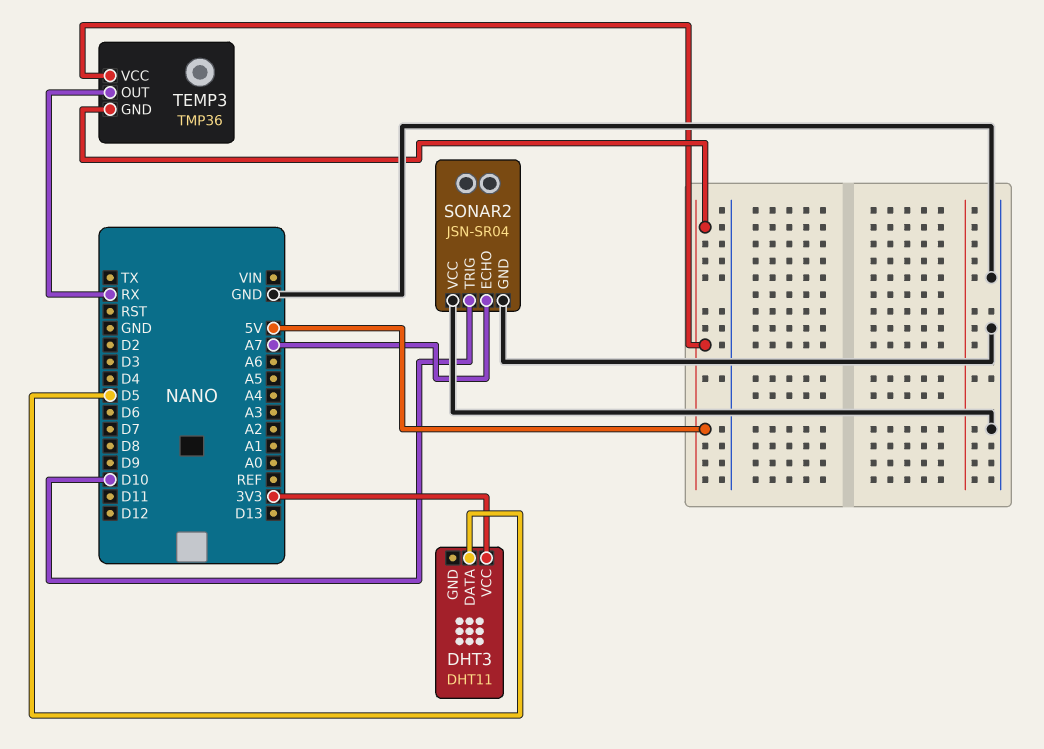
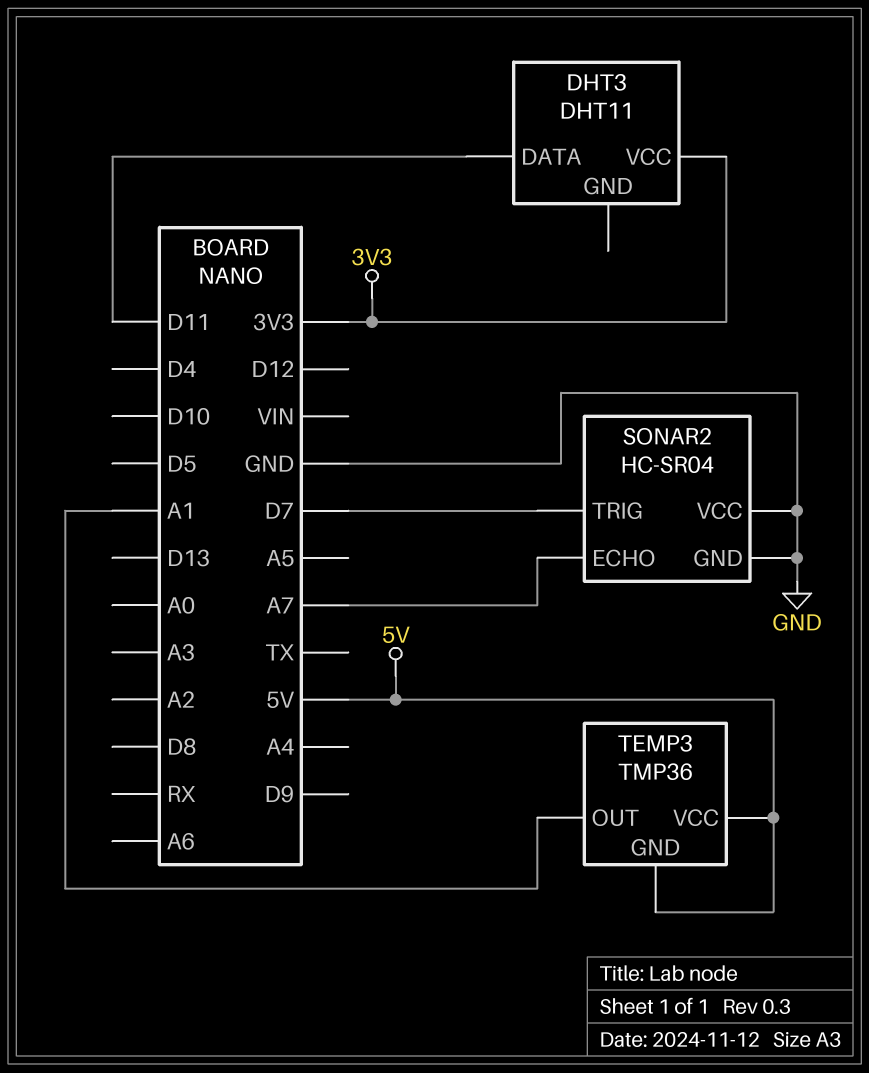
DHT3 pin DATA: D5 -> D11
SONAR2: JSN-SR04 -> HC-SR04
SONAR2 pin TRIG: D10 -> D7
TEMP3 pin OUT: RX -> A1

